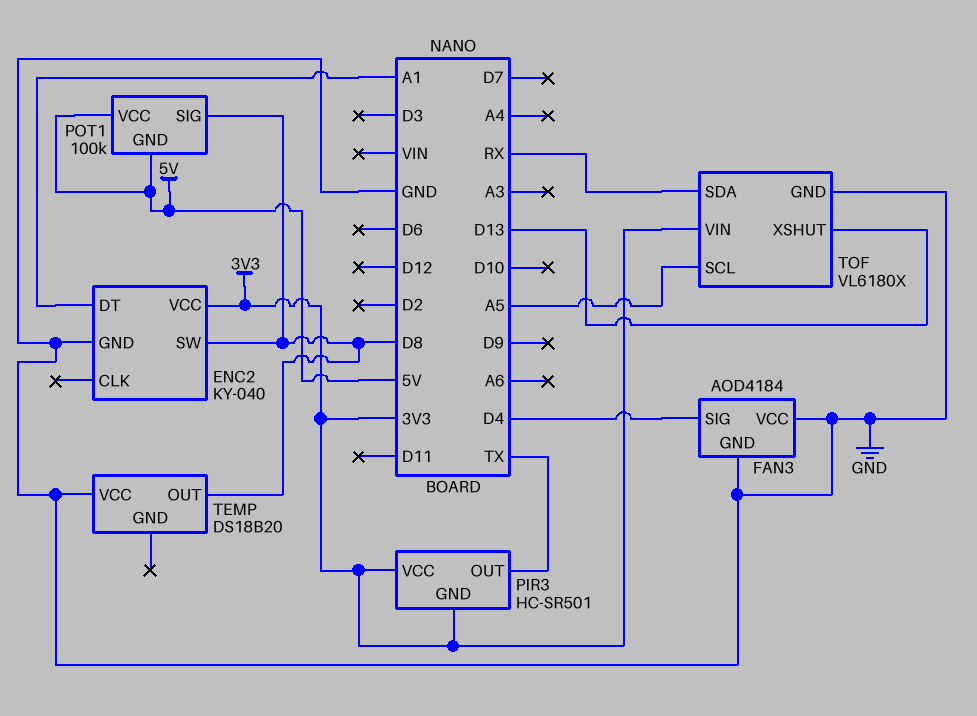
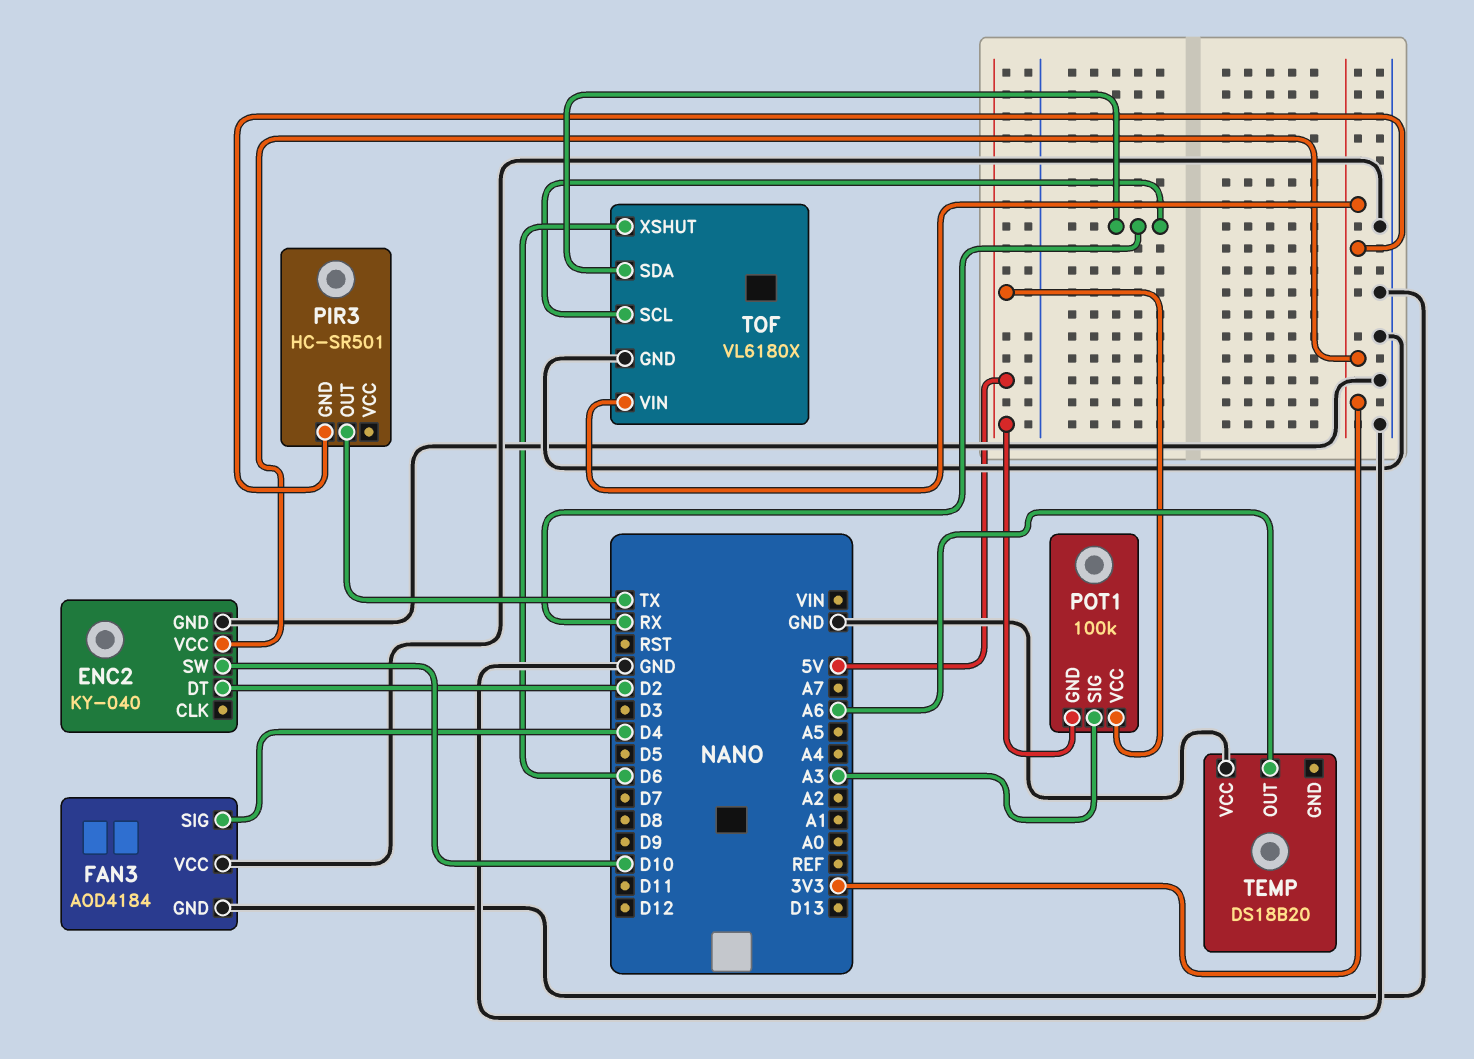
ENC2 pin DT: A1 -> D2
ENC2 pin SW: D8 -> D10
PIR3 pin VCC: 3V3 -> none
POT1 pin SIG: D8 -> A3
TEMP pin OUT: D8 -> A6
TOF pin SCL: A5 -> RX
TOF pin XSHUT: D13 -> D6

